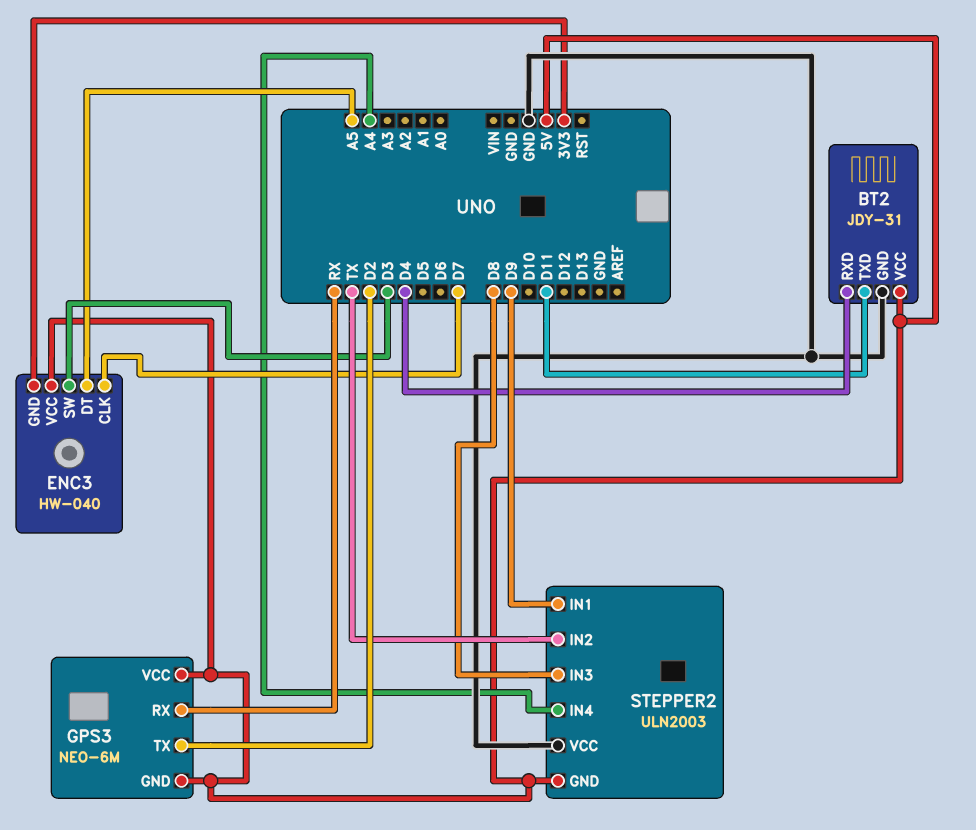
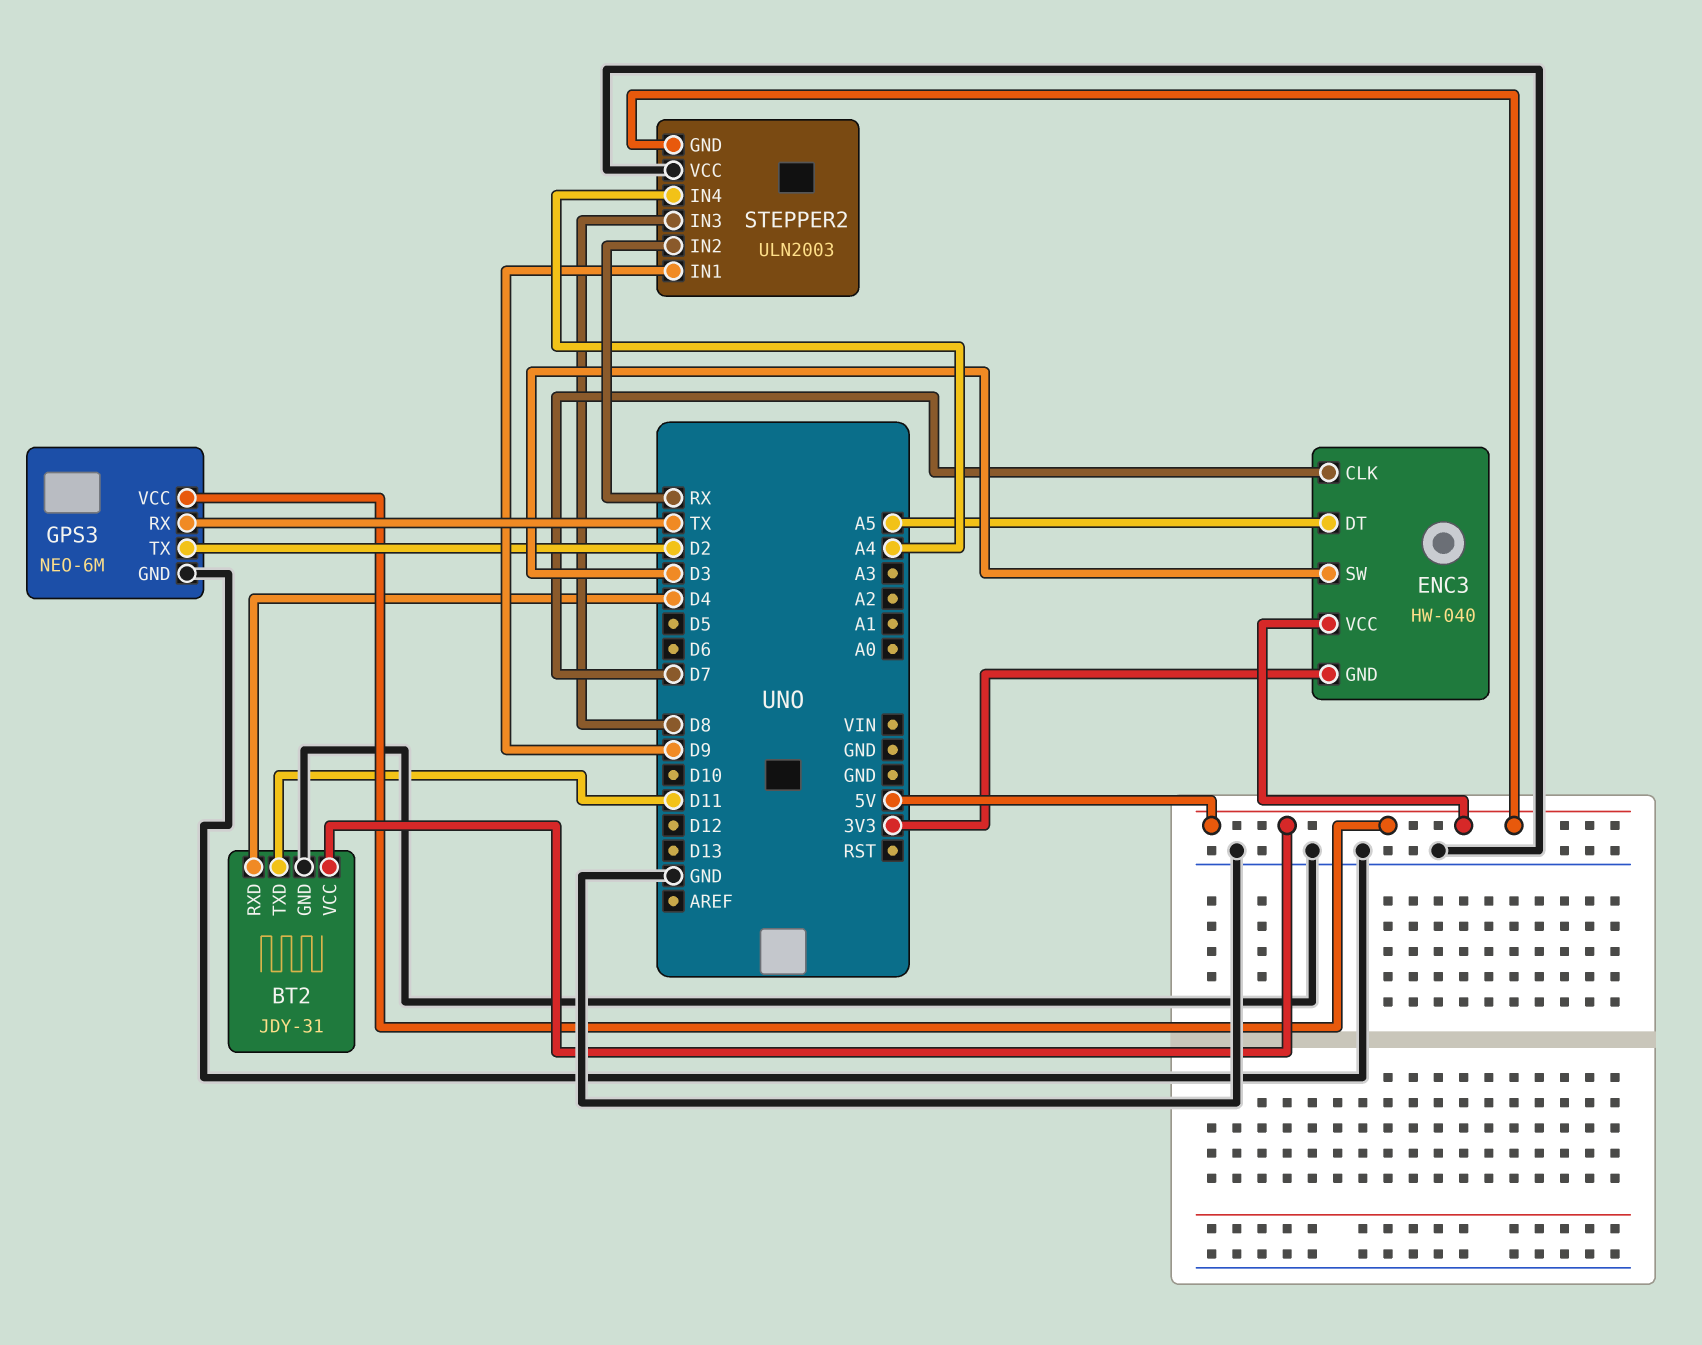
GPS3 pin GND: 5V -> GND
GPS3 pin RX: RX -> TX
STEPPER2 pin IN2: TX -> RX

